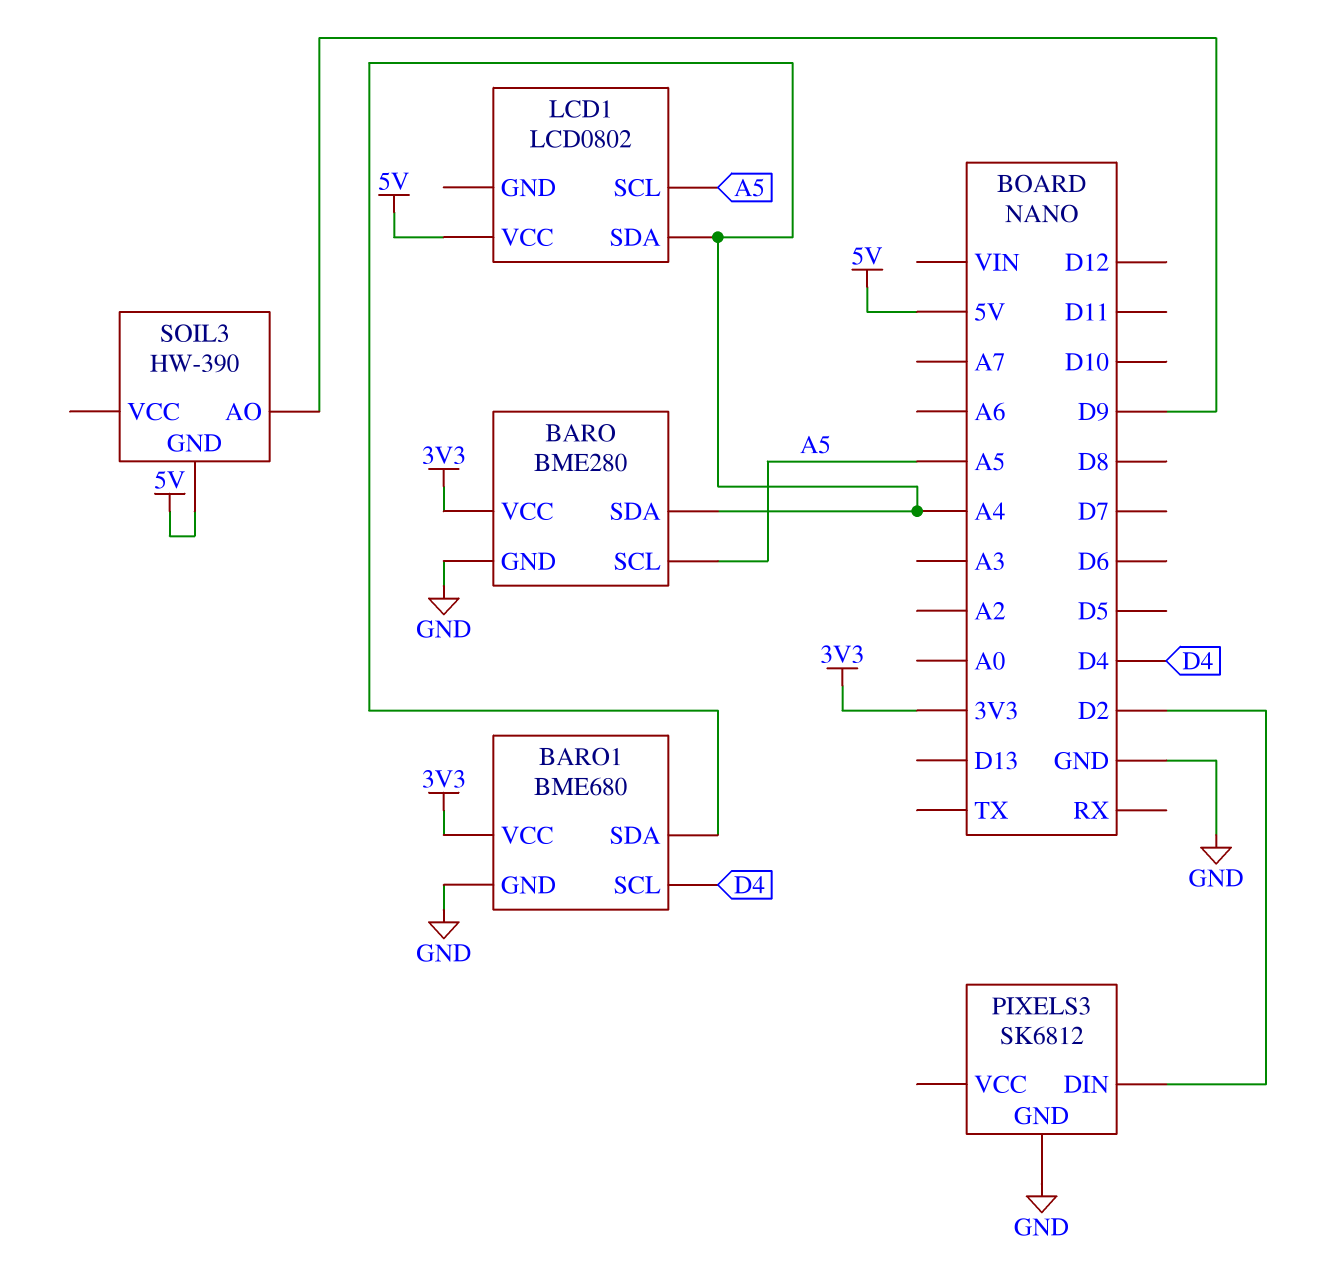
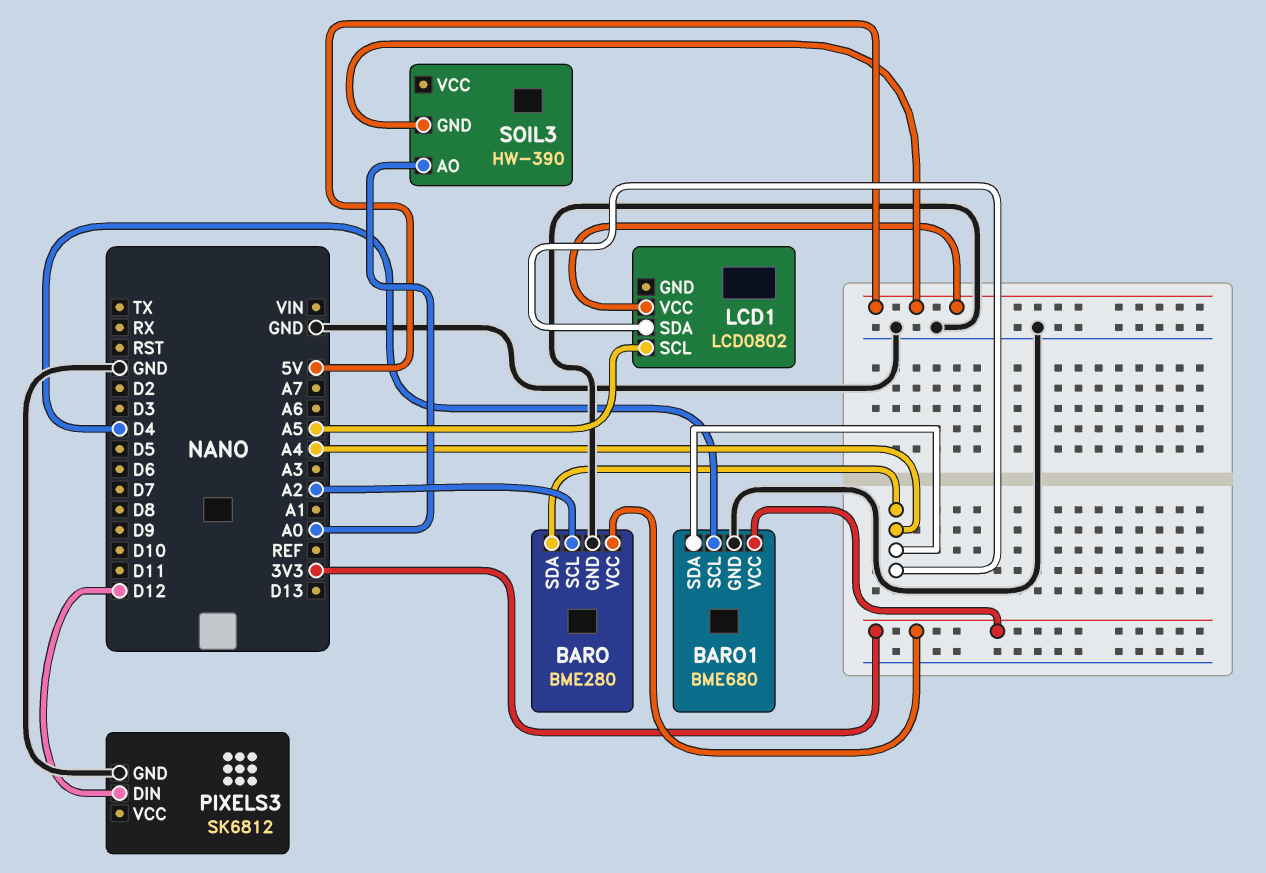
BARO pin SCL: A5 -> A2
PIXELS3 pin DIN: D2 -> D12
SOIL3 pin AO: D9 -> A0

